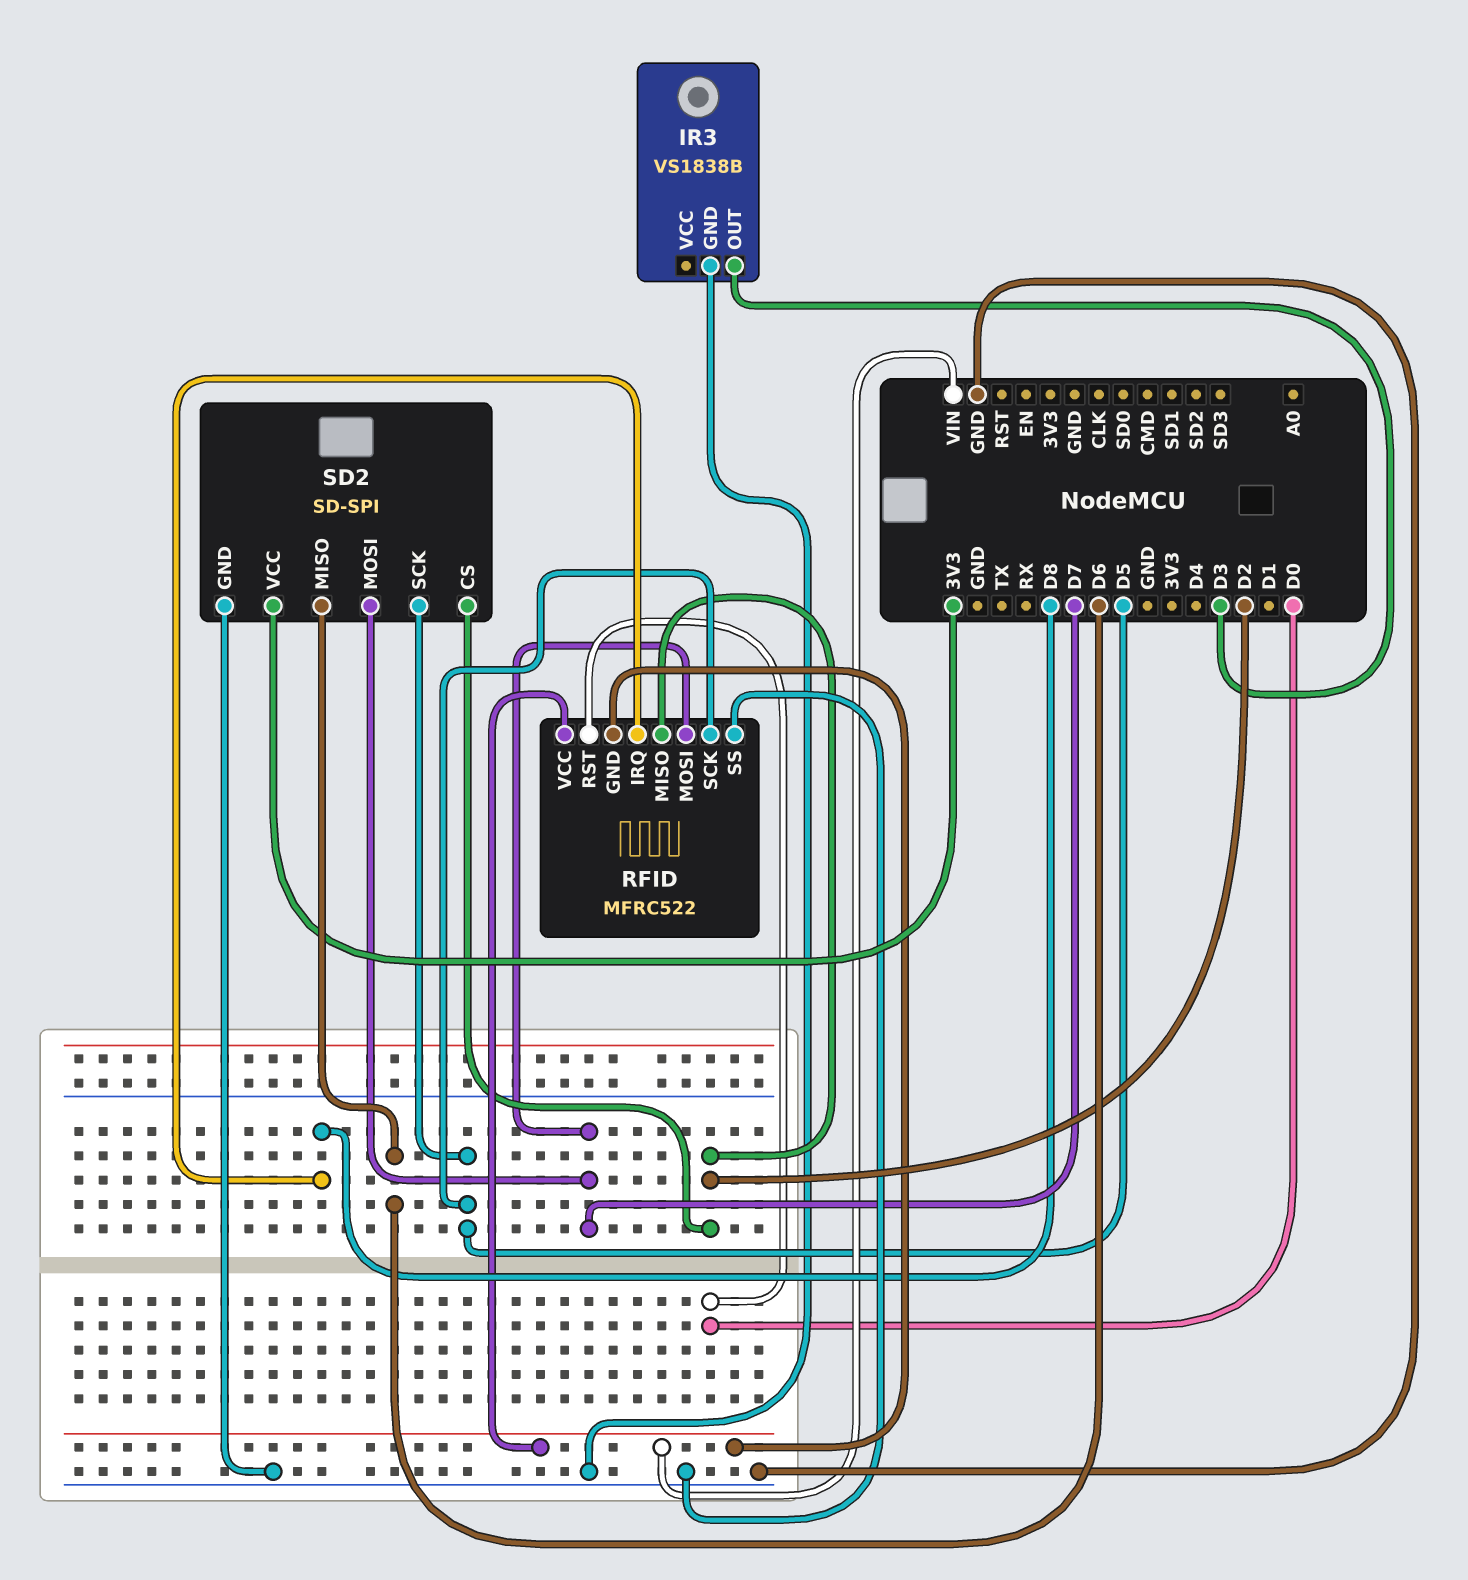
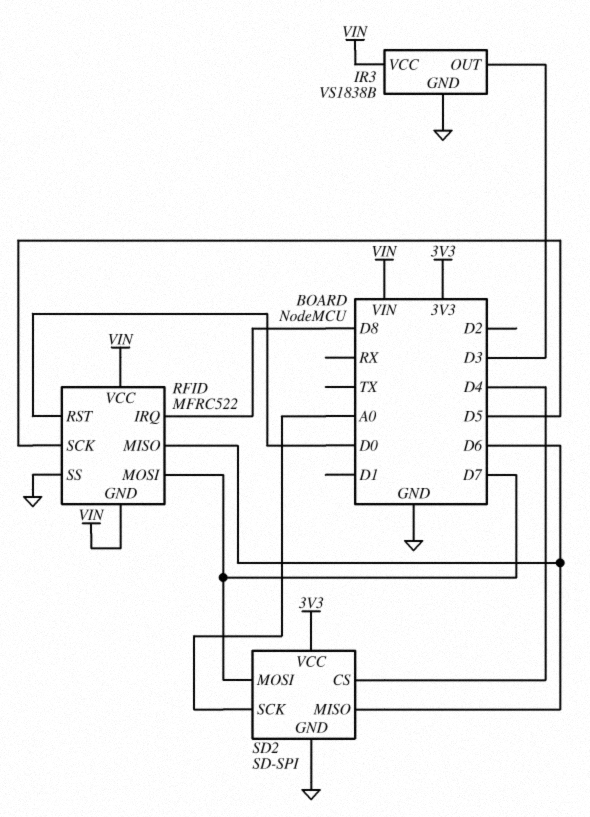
IR3 pin VCC: none -> VIN
RFID pin MISO: D2 -> D6
SD2 pin CS: D2 -> D4
SD2 pin SCK: D5 -> A0

